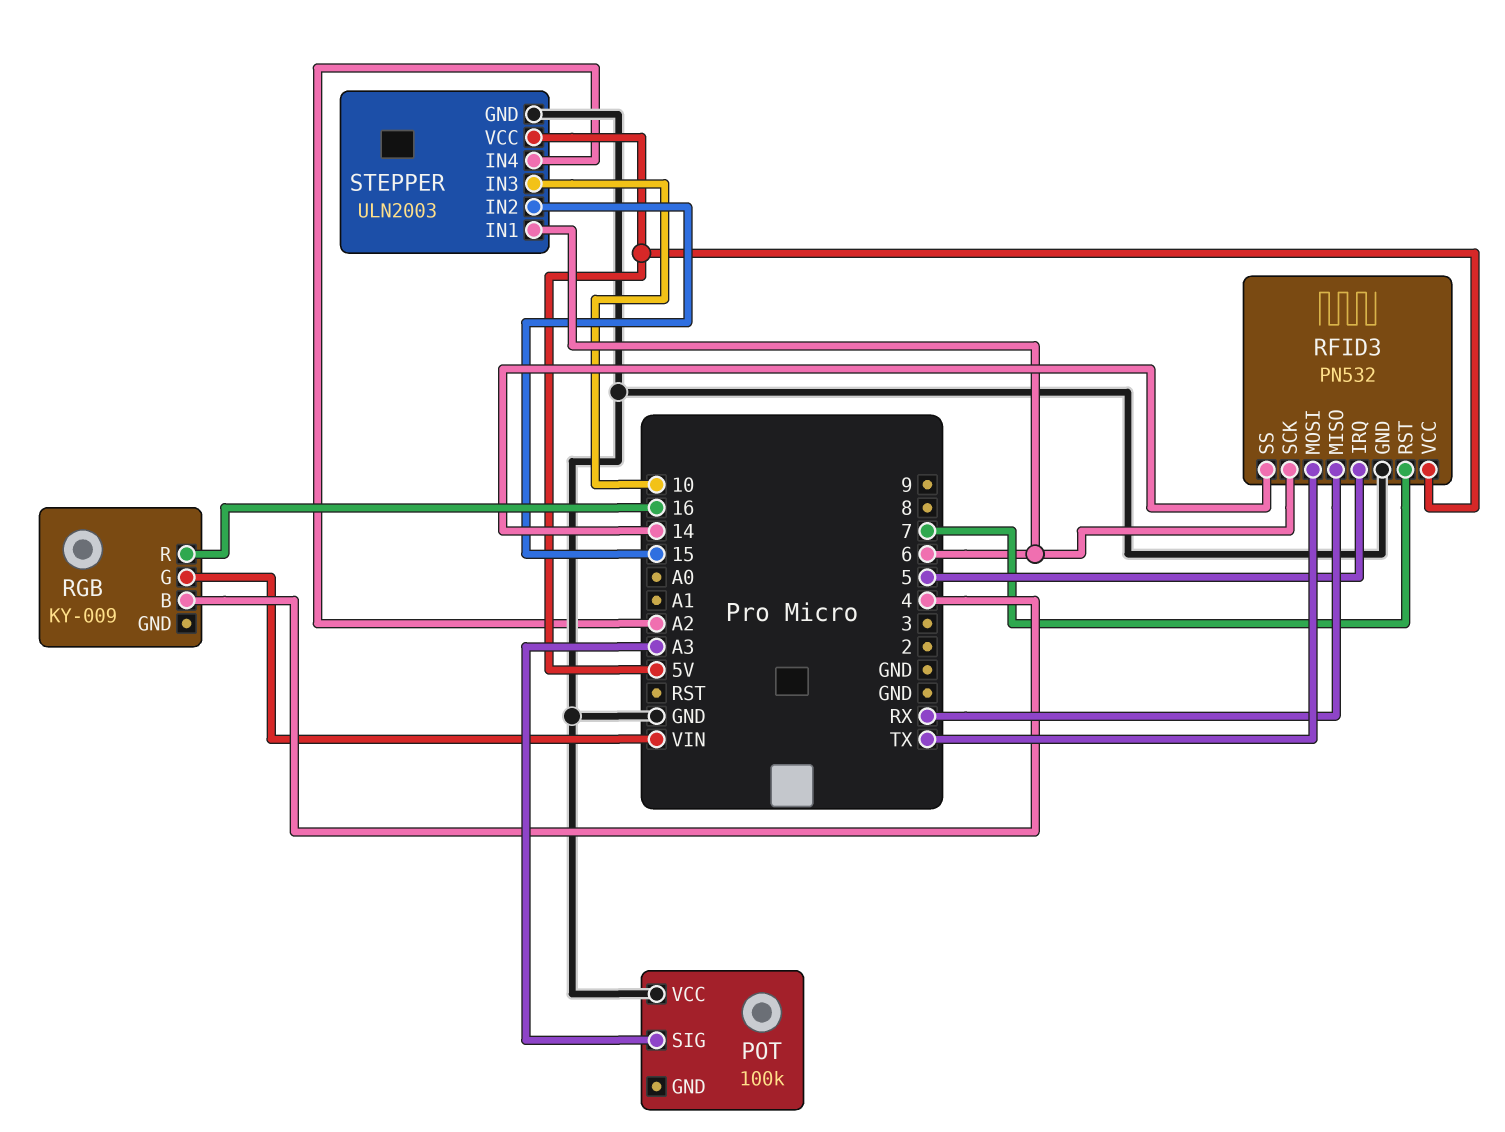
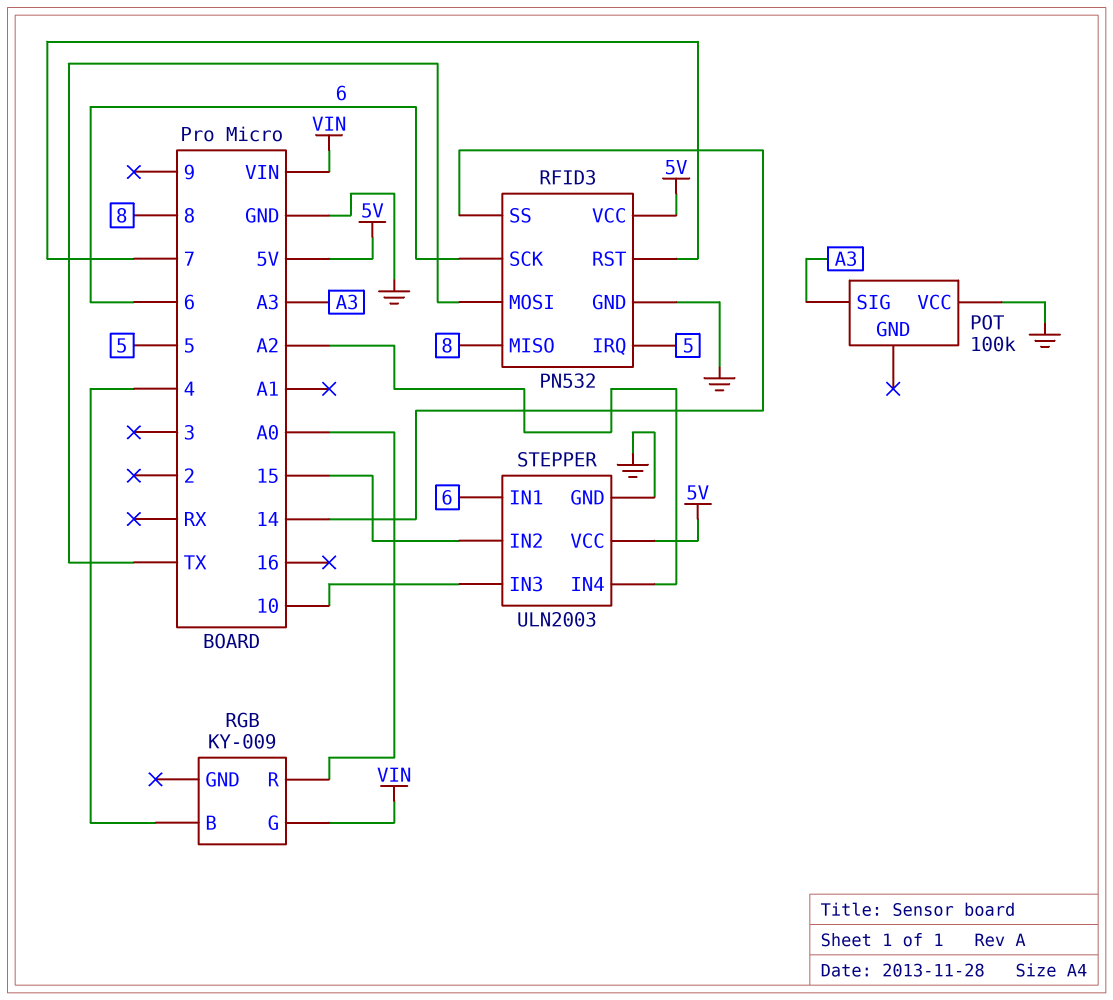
RFID3 pin MISO: RX -> 8
RGB pin R: 16 -> A0

